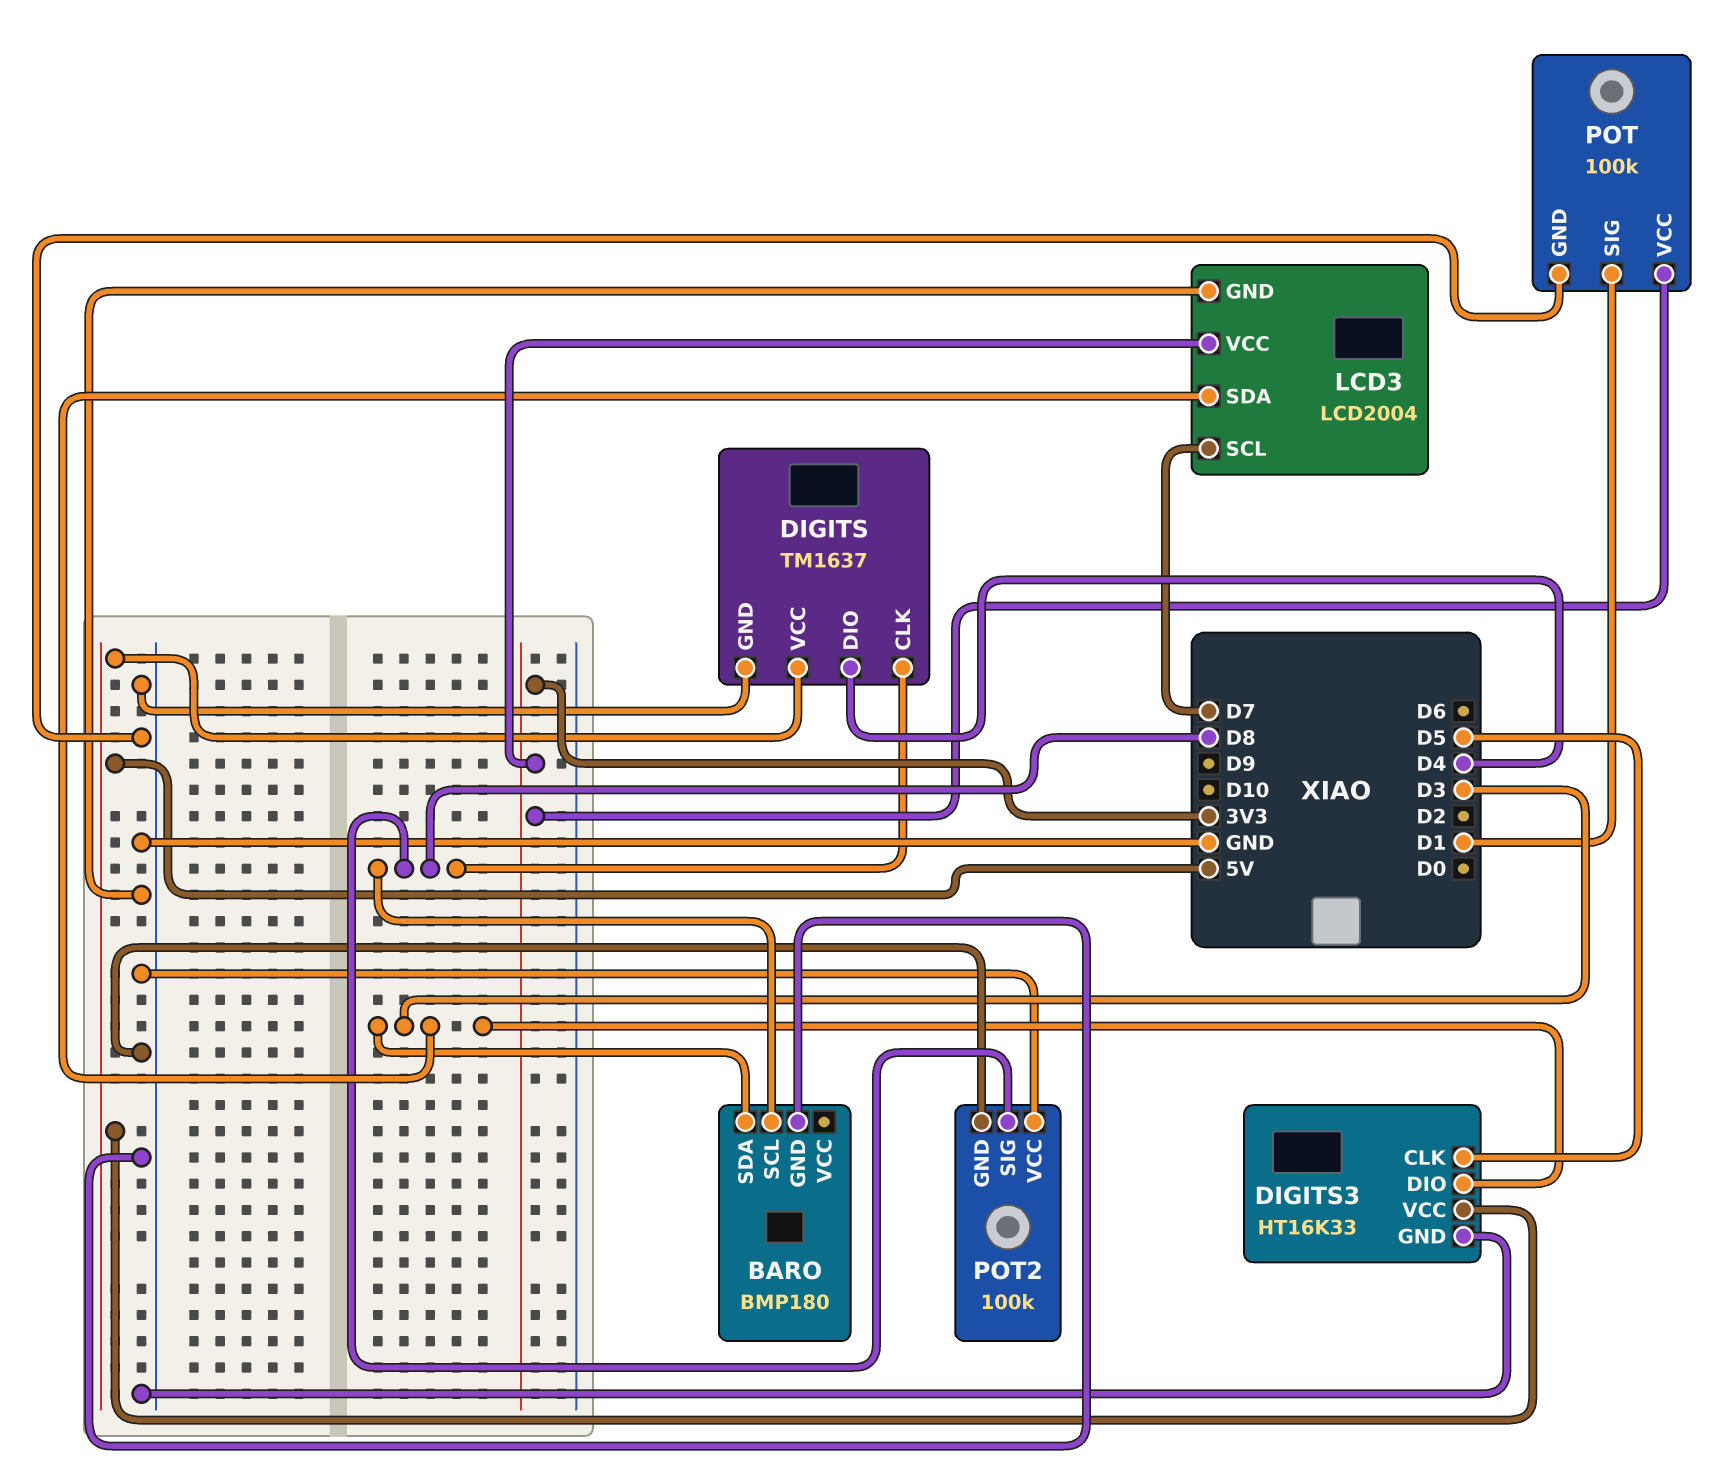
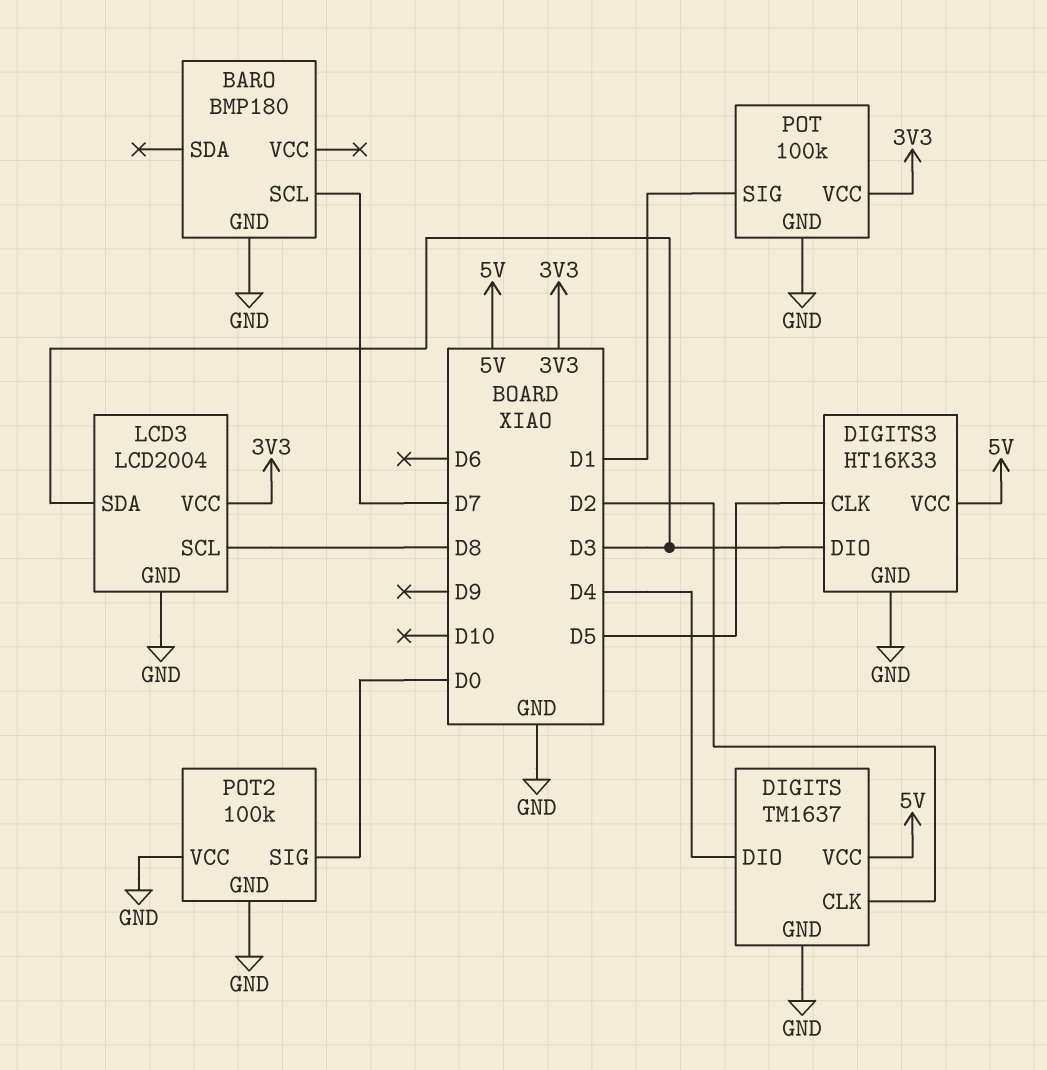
BARO pin SCL: D8 -> D7
BARO pin SDA: D3 -> none
DIGITS pin CLK: D8 -> D2
LCD3 pin SCL: D7 -> D8
POT2 pin SIG: D8 -> D0

